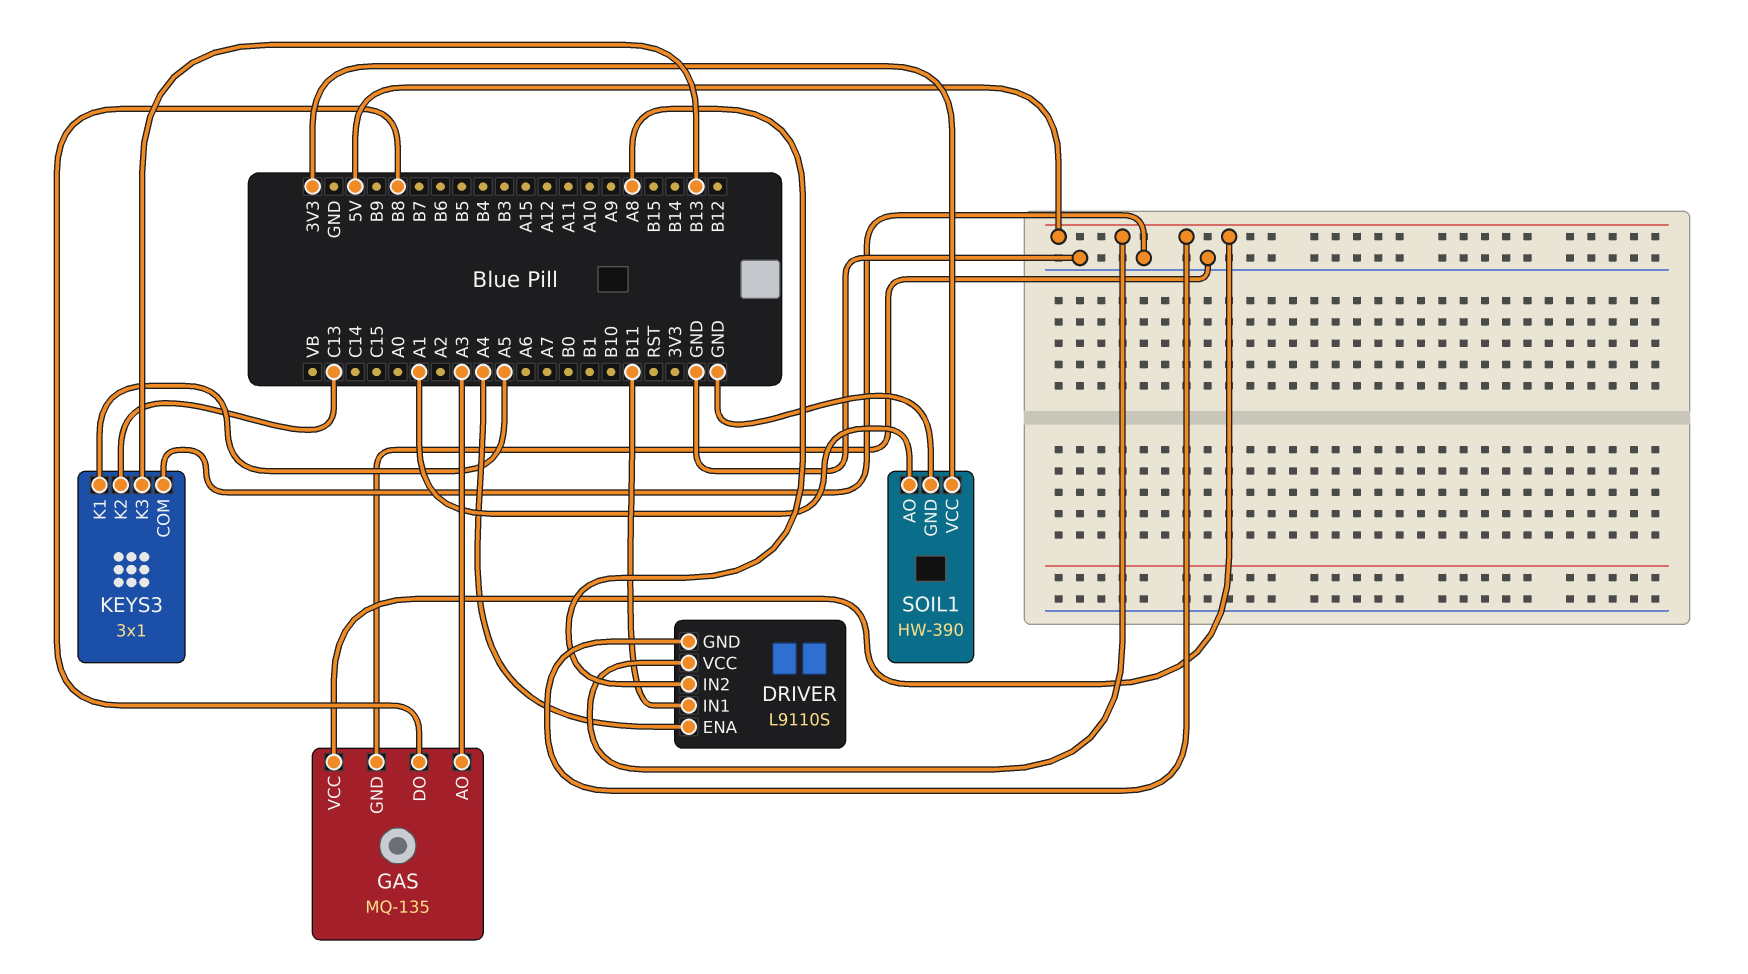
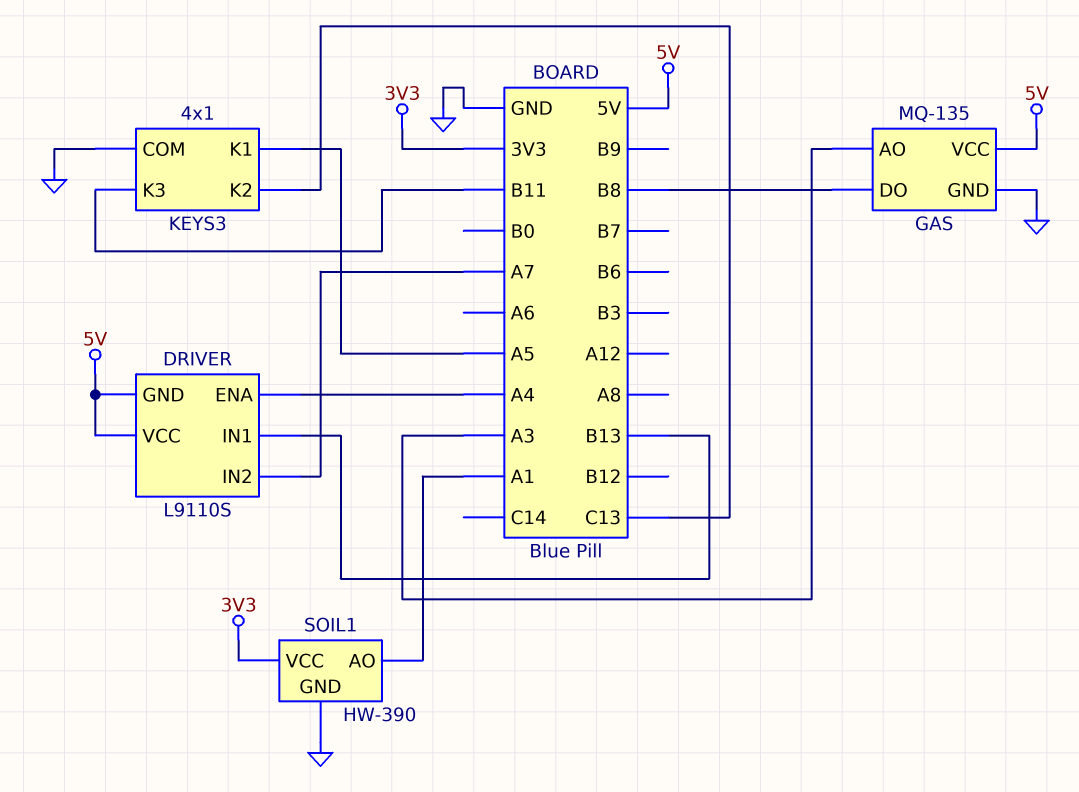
DRIVER pin IN1: B11 -> B13
DRIVER pin IN2: A8 -> A7
KEYS3: 3x1 -> 4x1
KEYS3 pin K3: B13 -> B11

